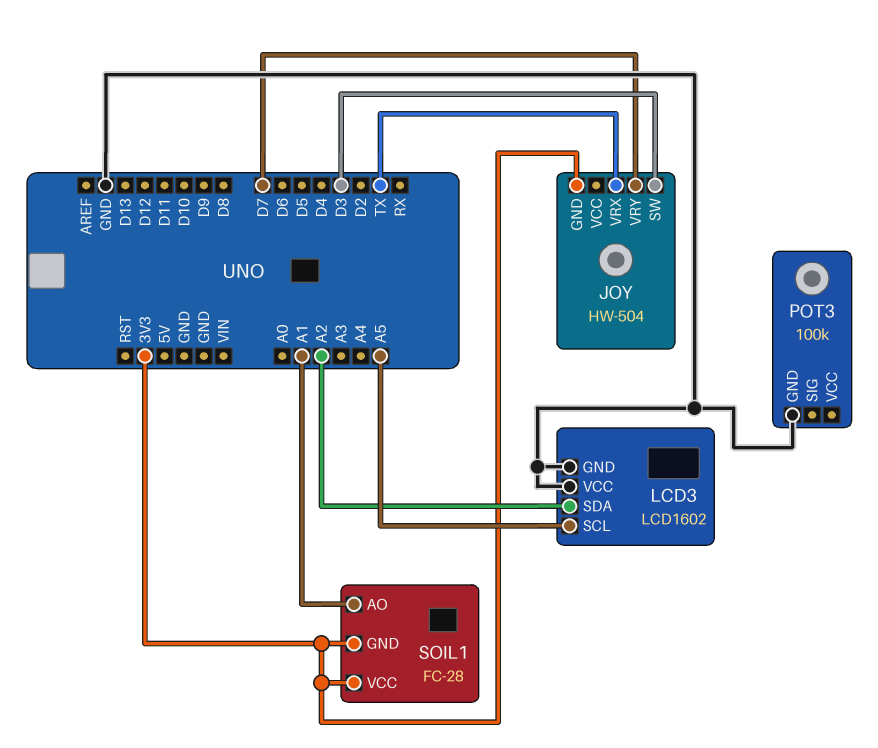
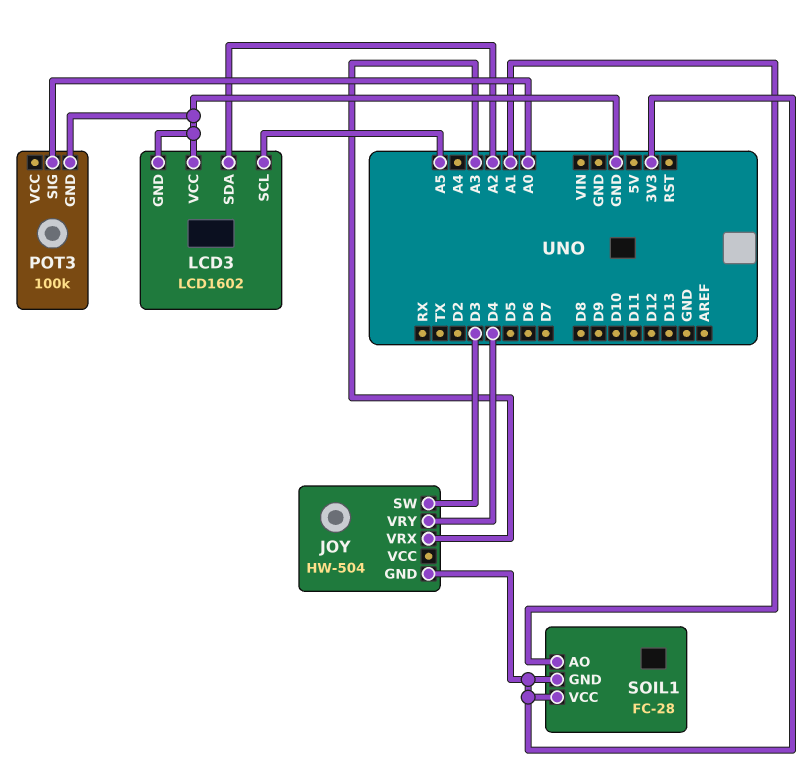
JOY pin VRX: TX -> A3
JOY pin VRY: D7 -> D4
POT3 pin SIG: none -> A0

